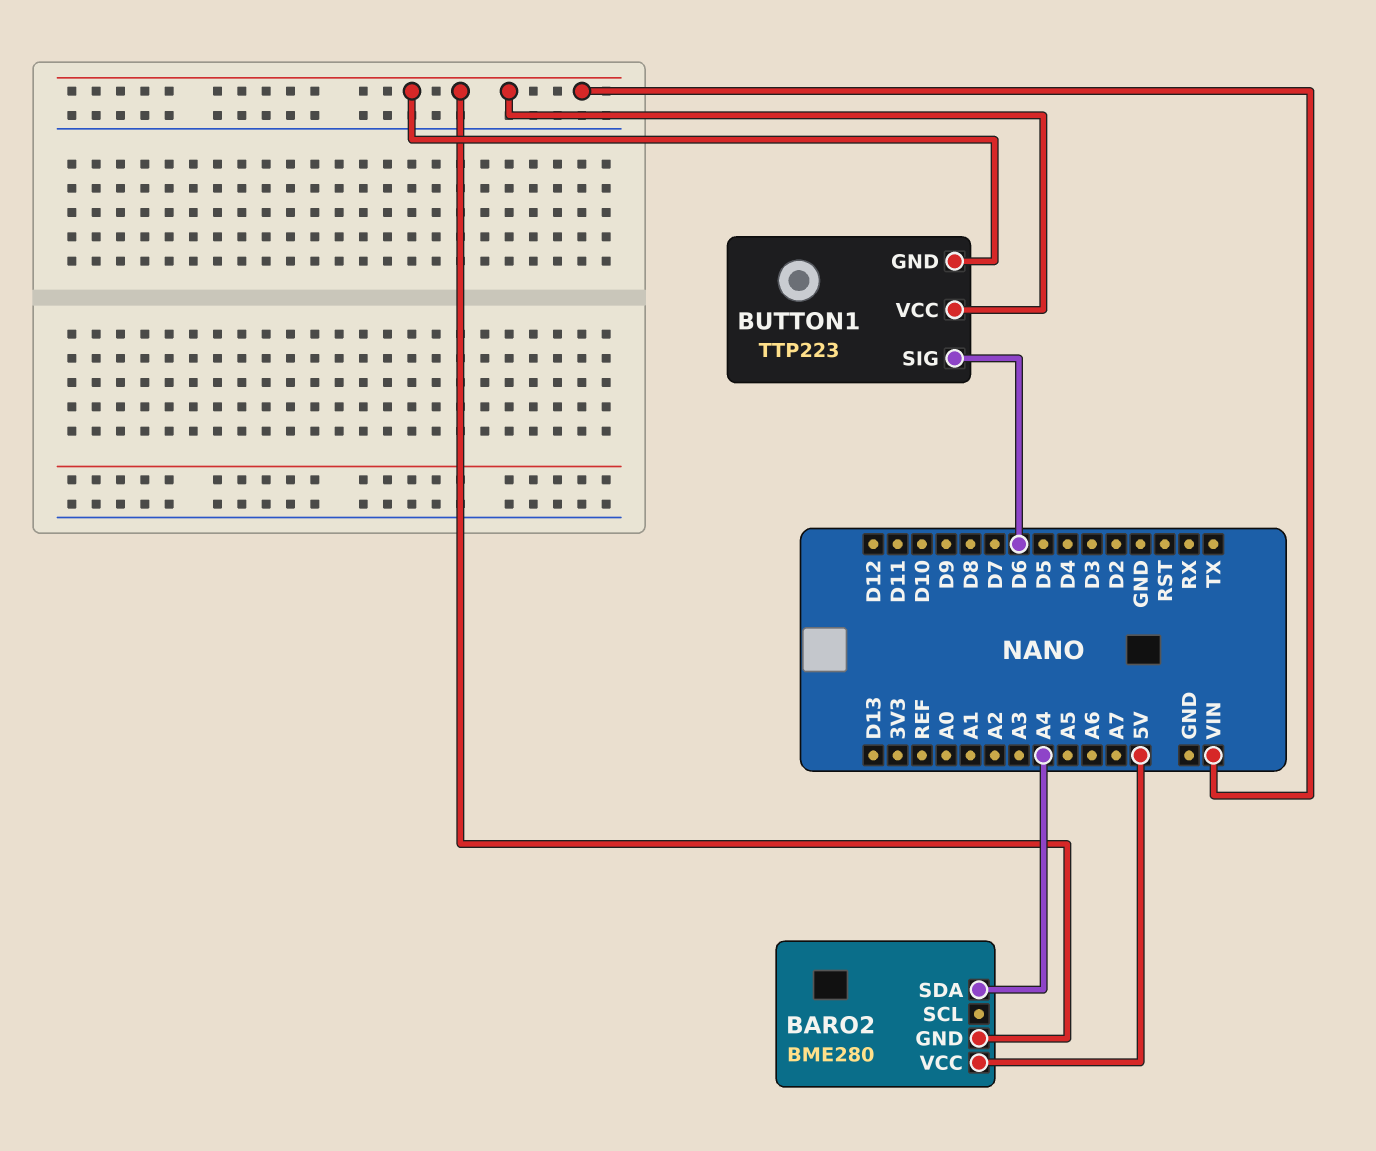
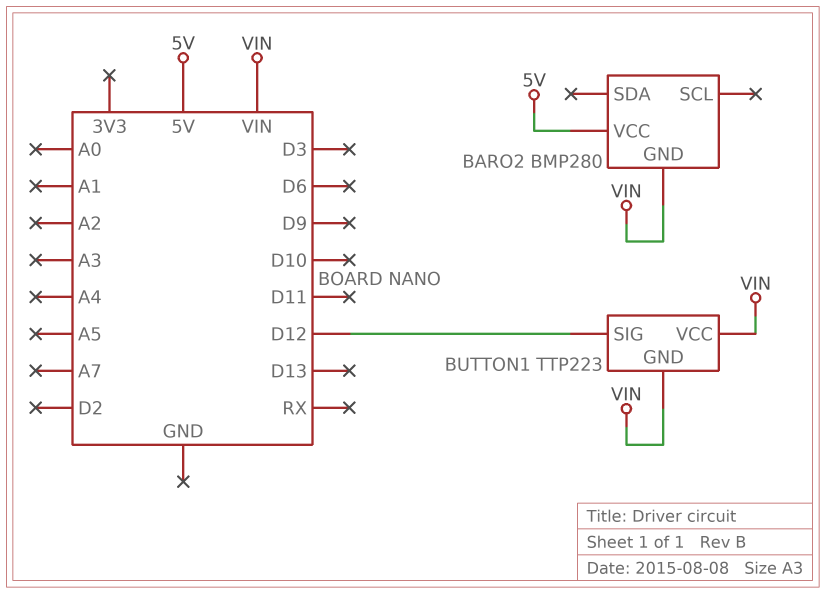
BARO2: BME280 -> BMP280
BARO2 pin SDA: A4 -> none
BUTTON1 pin SIG: D6 -> D12

